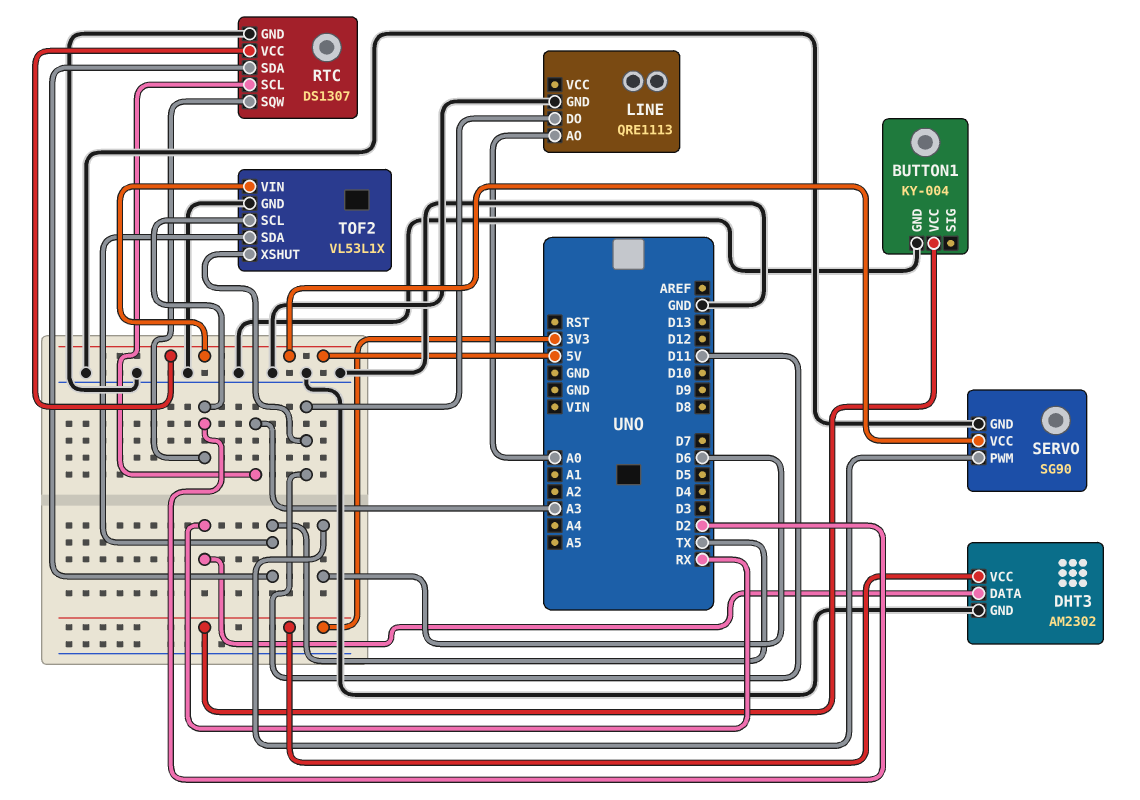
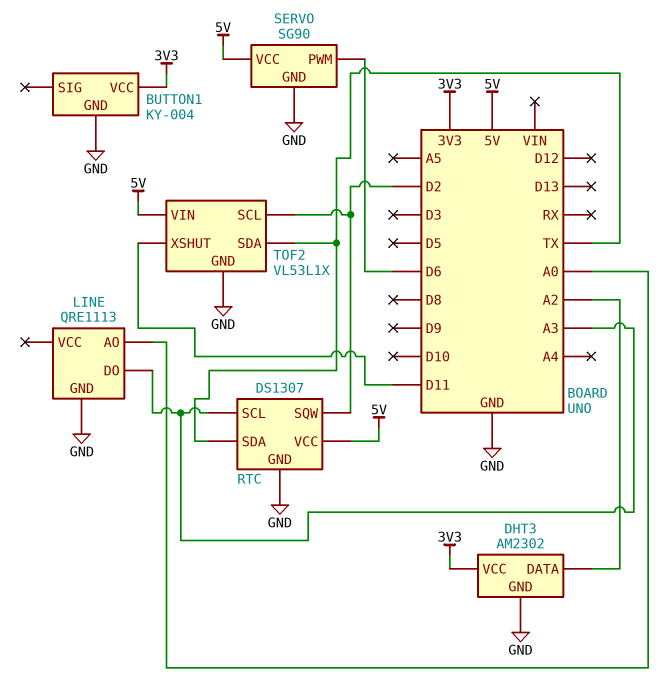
DHT3 pin DATA: RX -> A2
LINE pin DO: D11 -> A3

